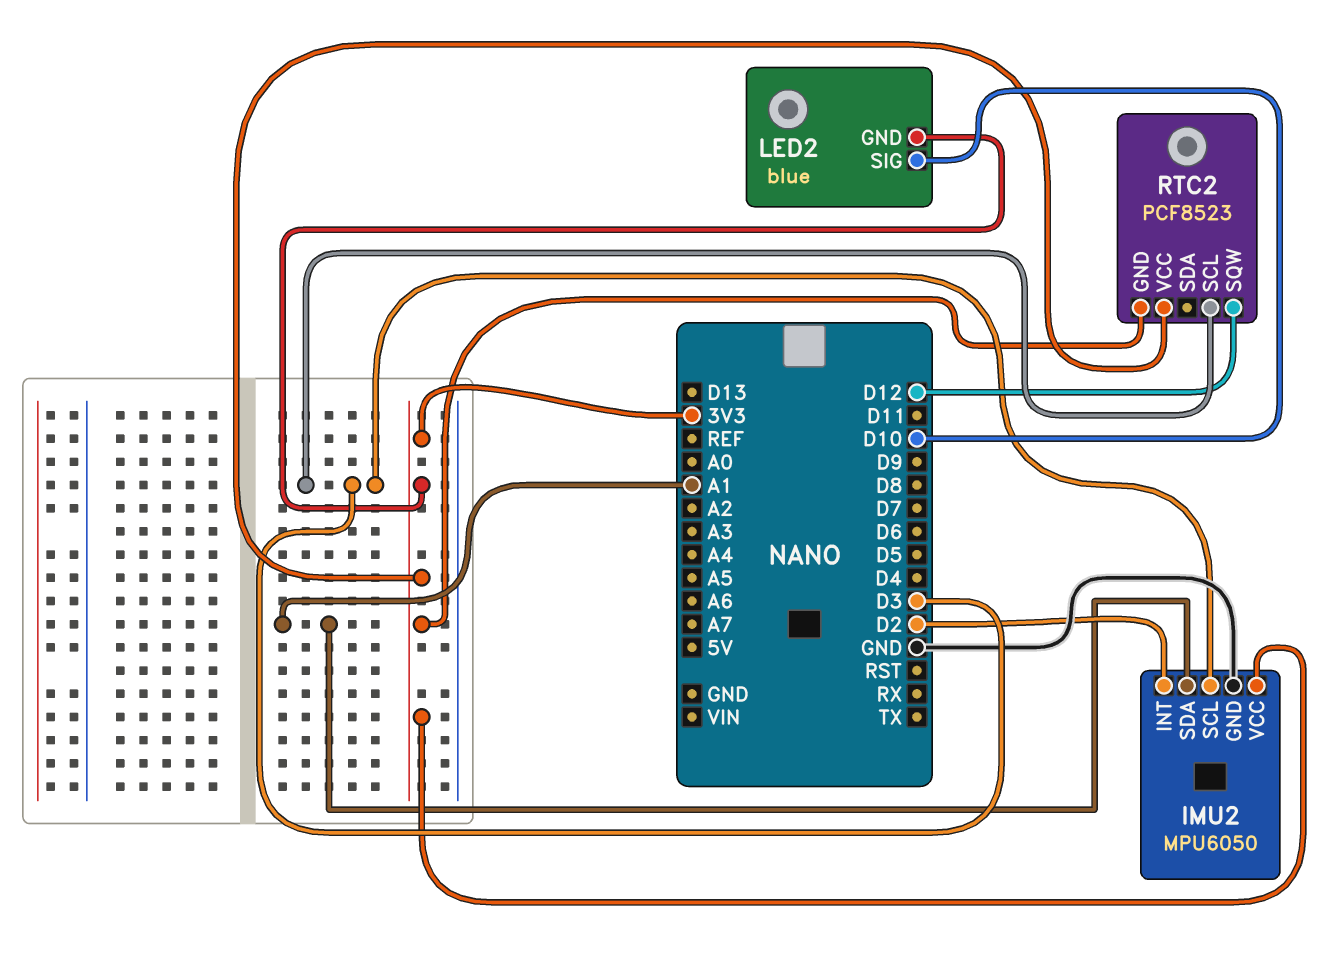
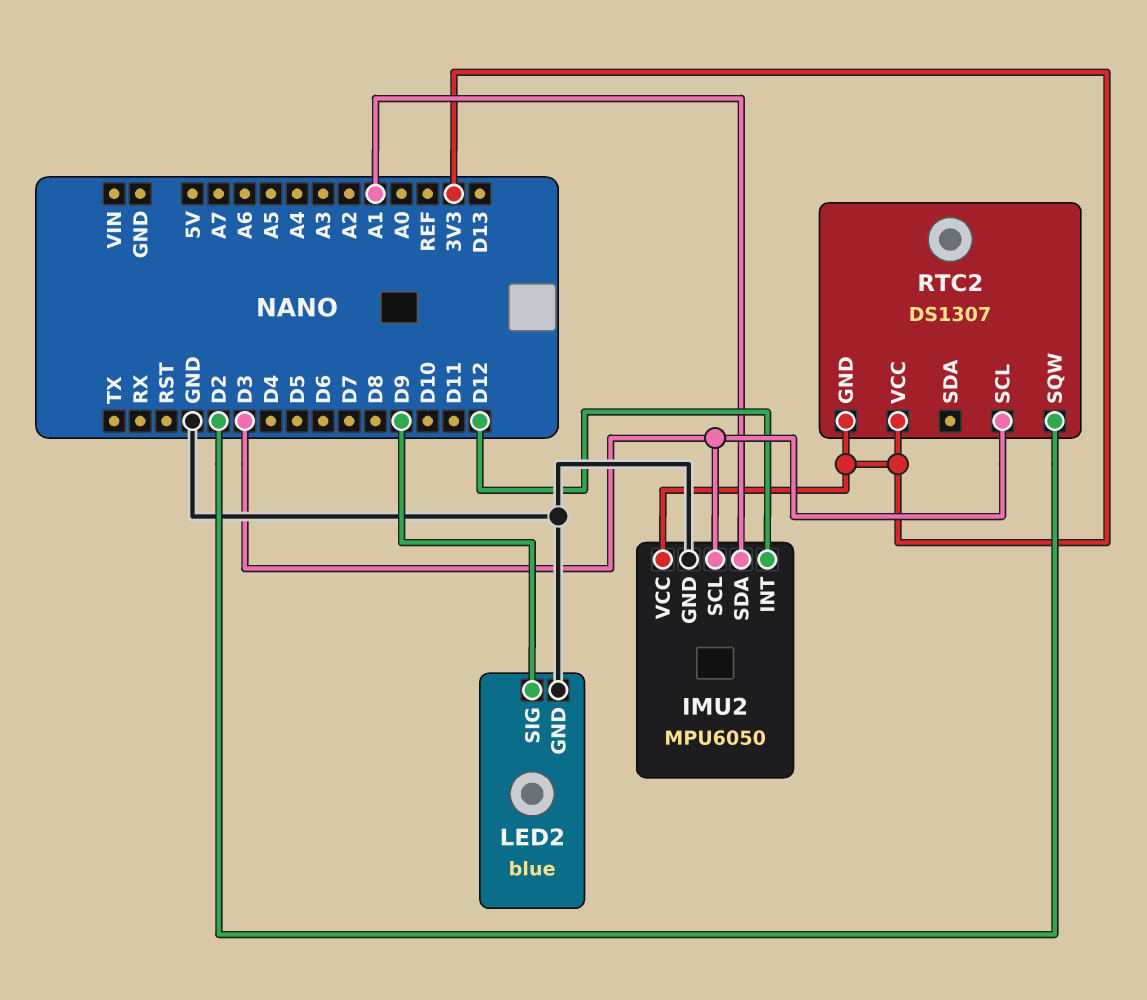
IMU2 pin INT: D2 -> D12
LED2 pin GND: 3V3 -> GND
LED2 pin SIG: D10 -> D9
RTC2: PCF8523 -> DS1307
RTC2 pin SQW: D12 -> D2

